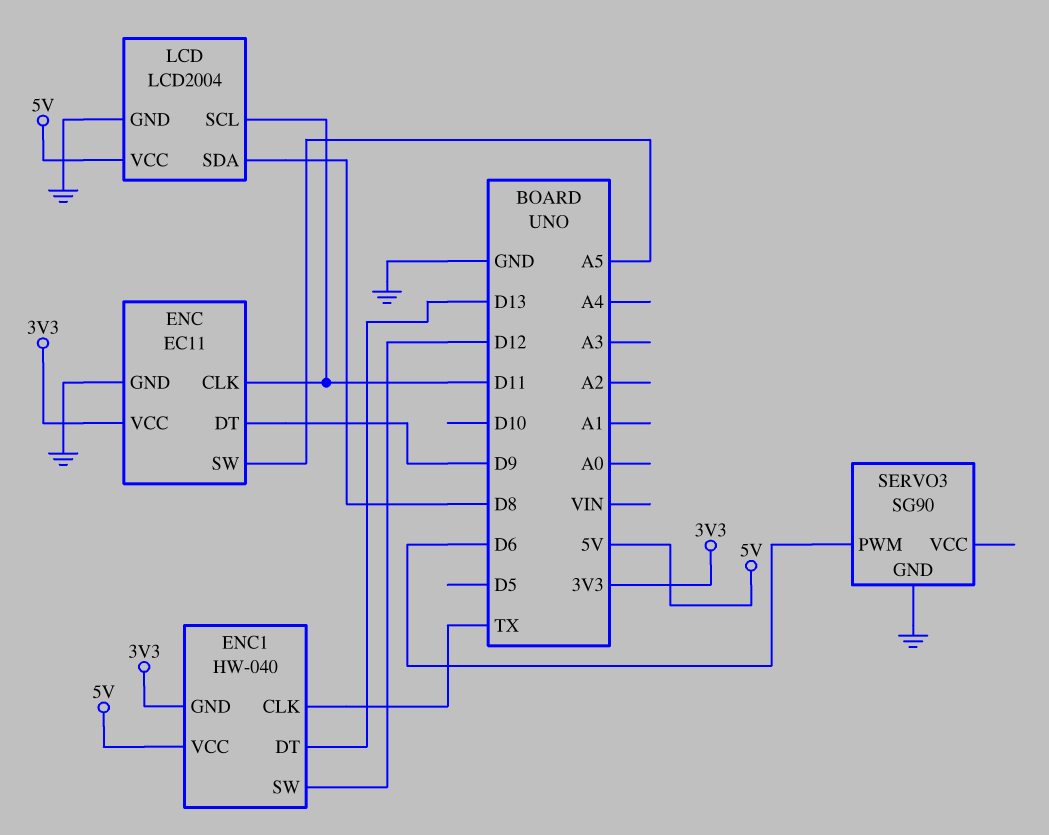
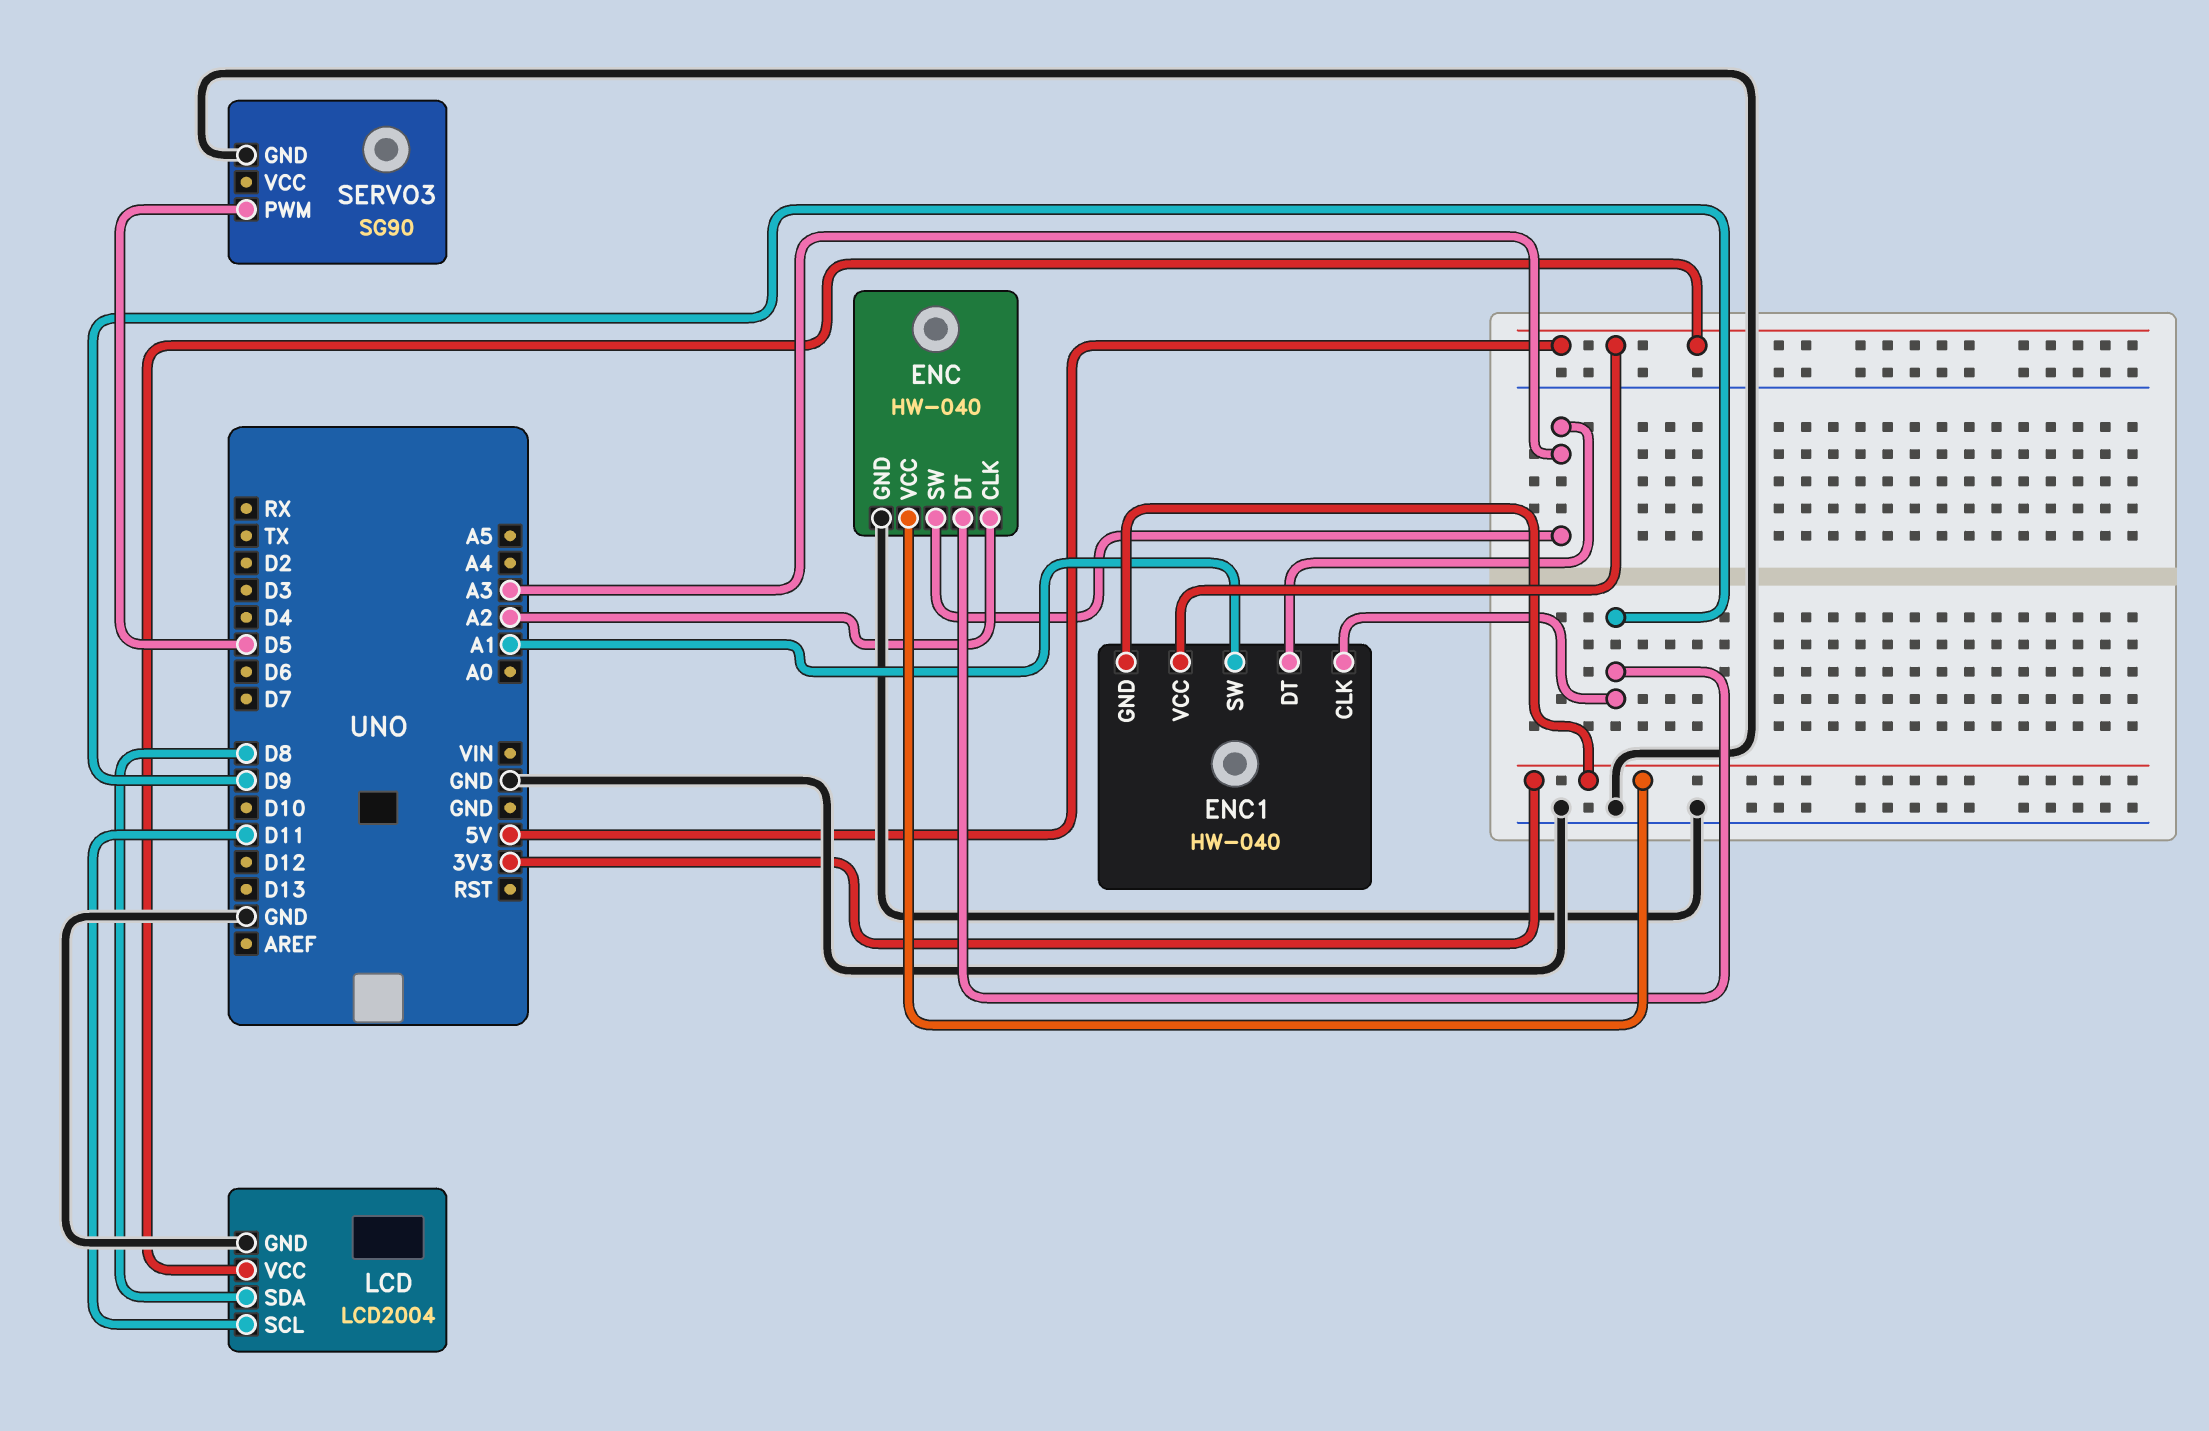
ENC: EC11 -> HW-040
ENC pin CLK: D11 -> A2
ENC pin SW: A5 -> A3
ENC1 pin CLK: TX -> D9
ENC1 pin DT: D13 -> A3
ENC1 pin SW: D12 -> A1
SERVO3 pin PWM: D6 -> D5

